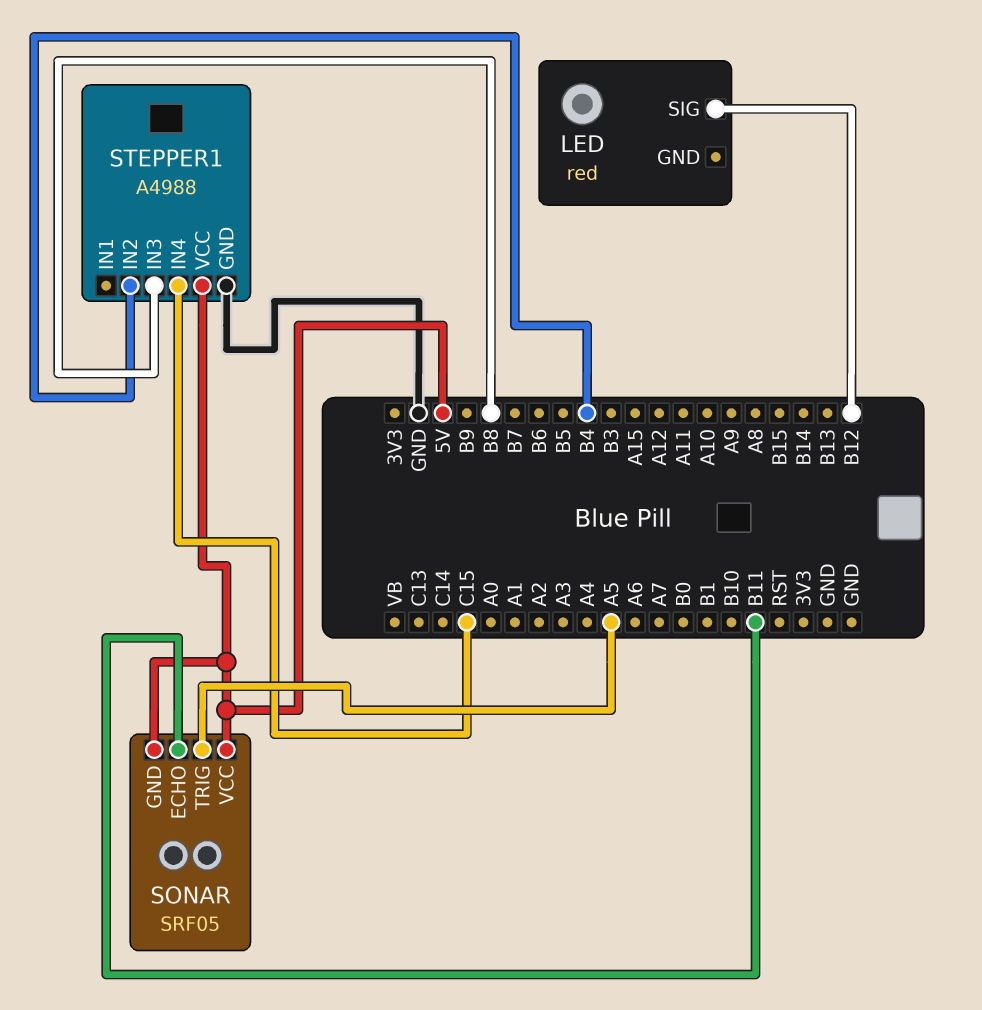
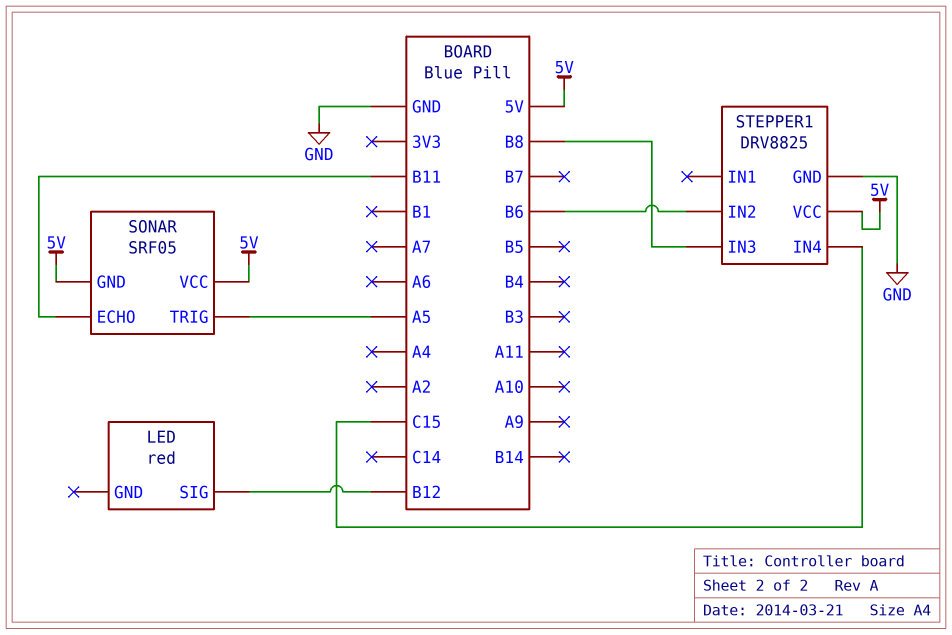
STEPPER1: A4988 -> DRV8825
STEPPER1 pin IN2: B4 -> B6

